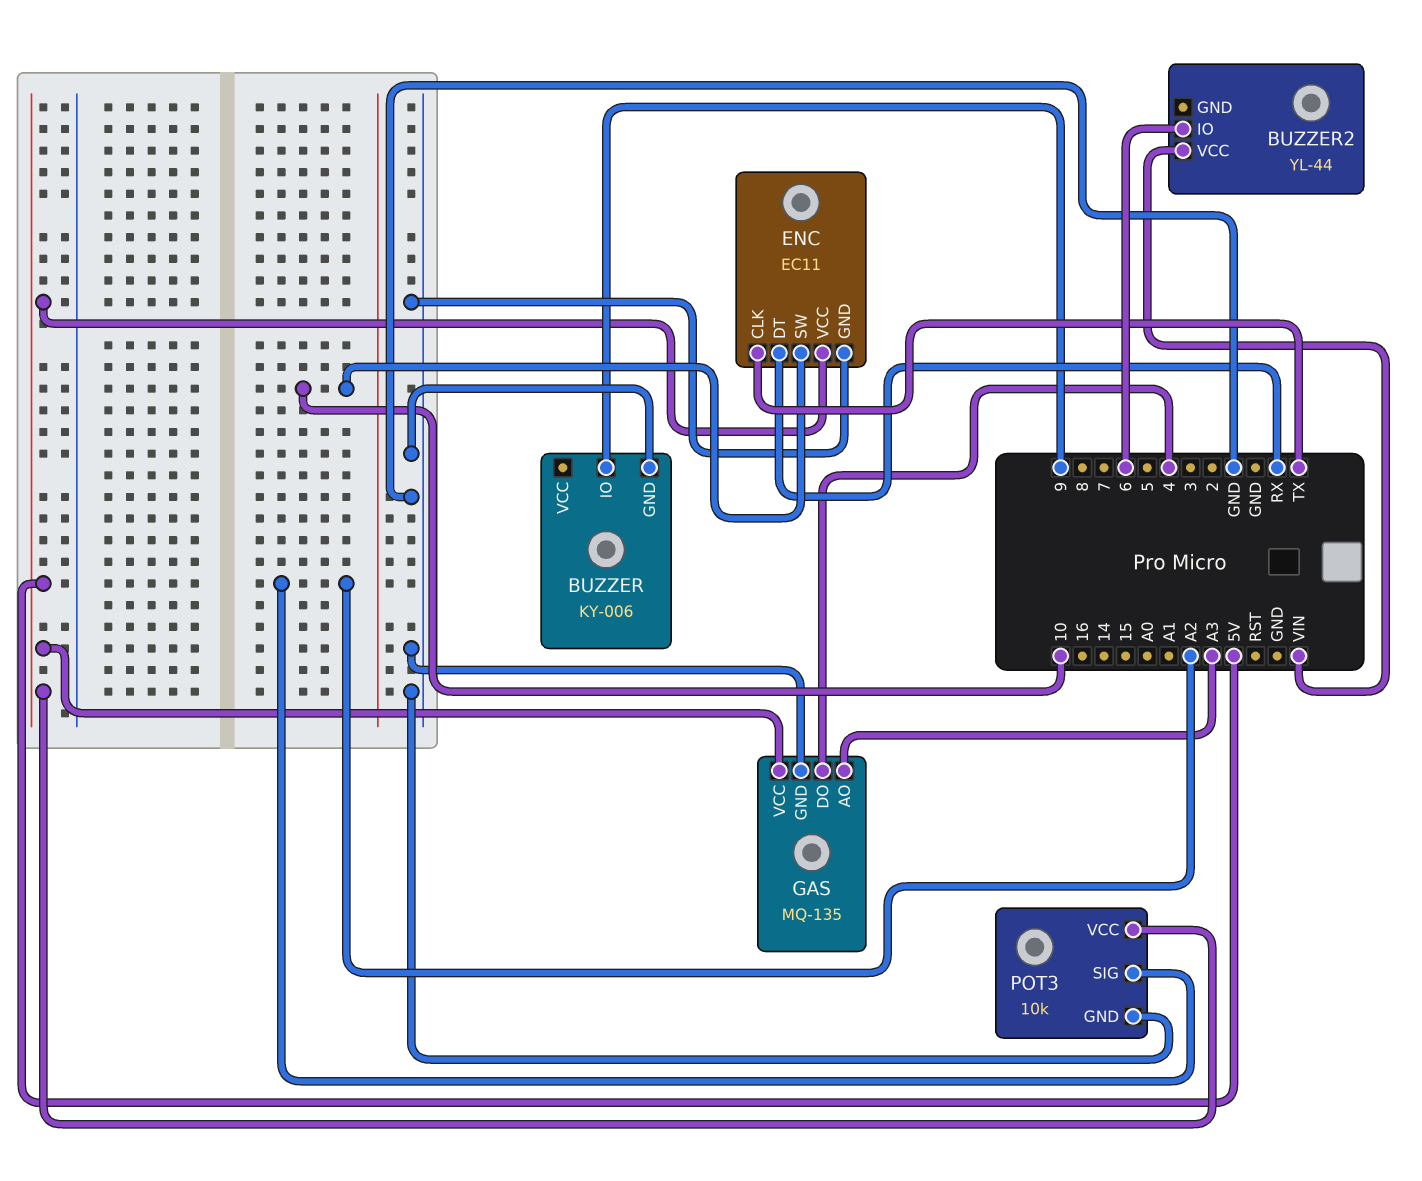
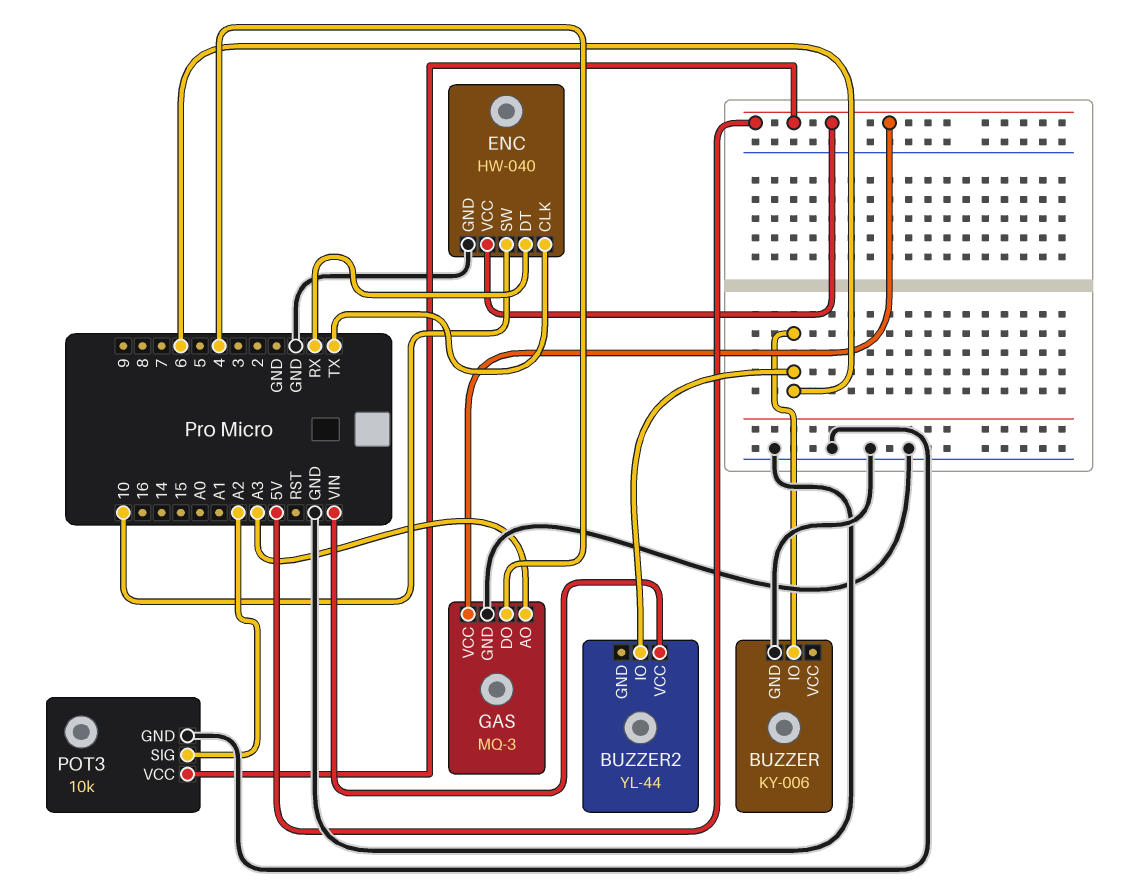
BUZZER pin IO: 9 -> 6
ENC: EC11 -> HW-040
GAS: MQ-135 -> MQ-3

